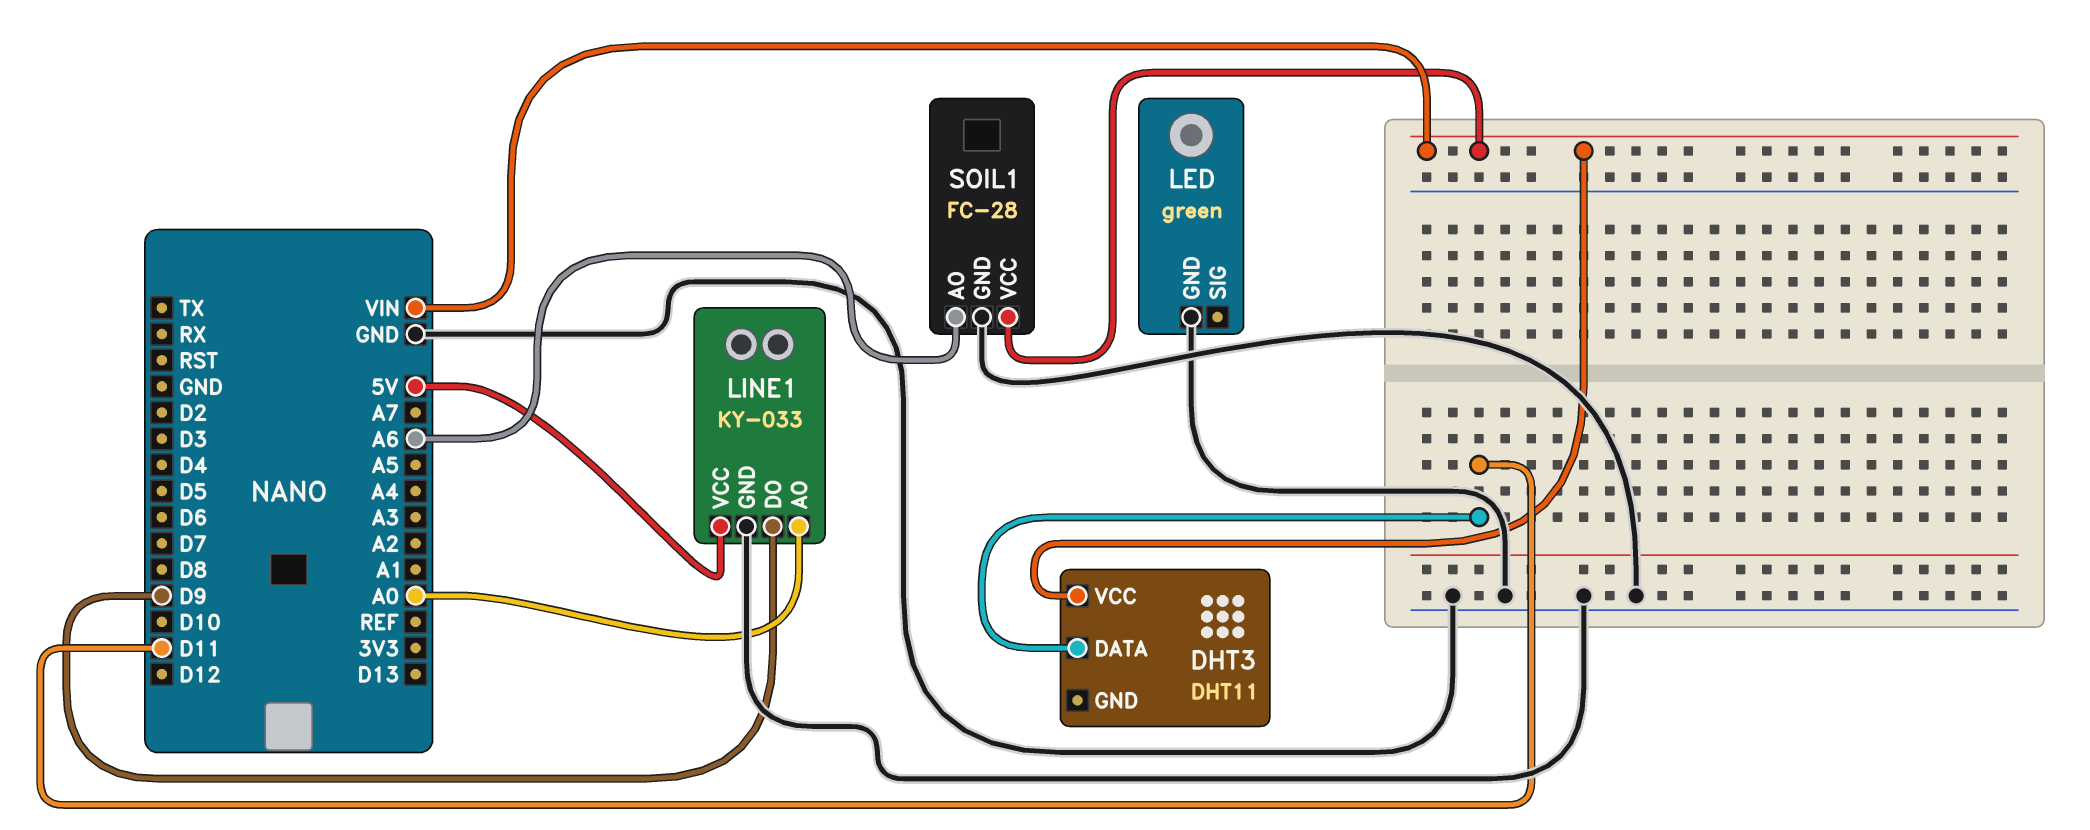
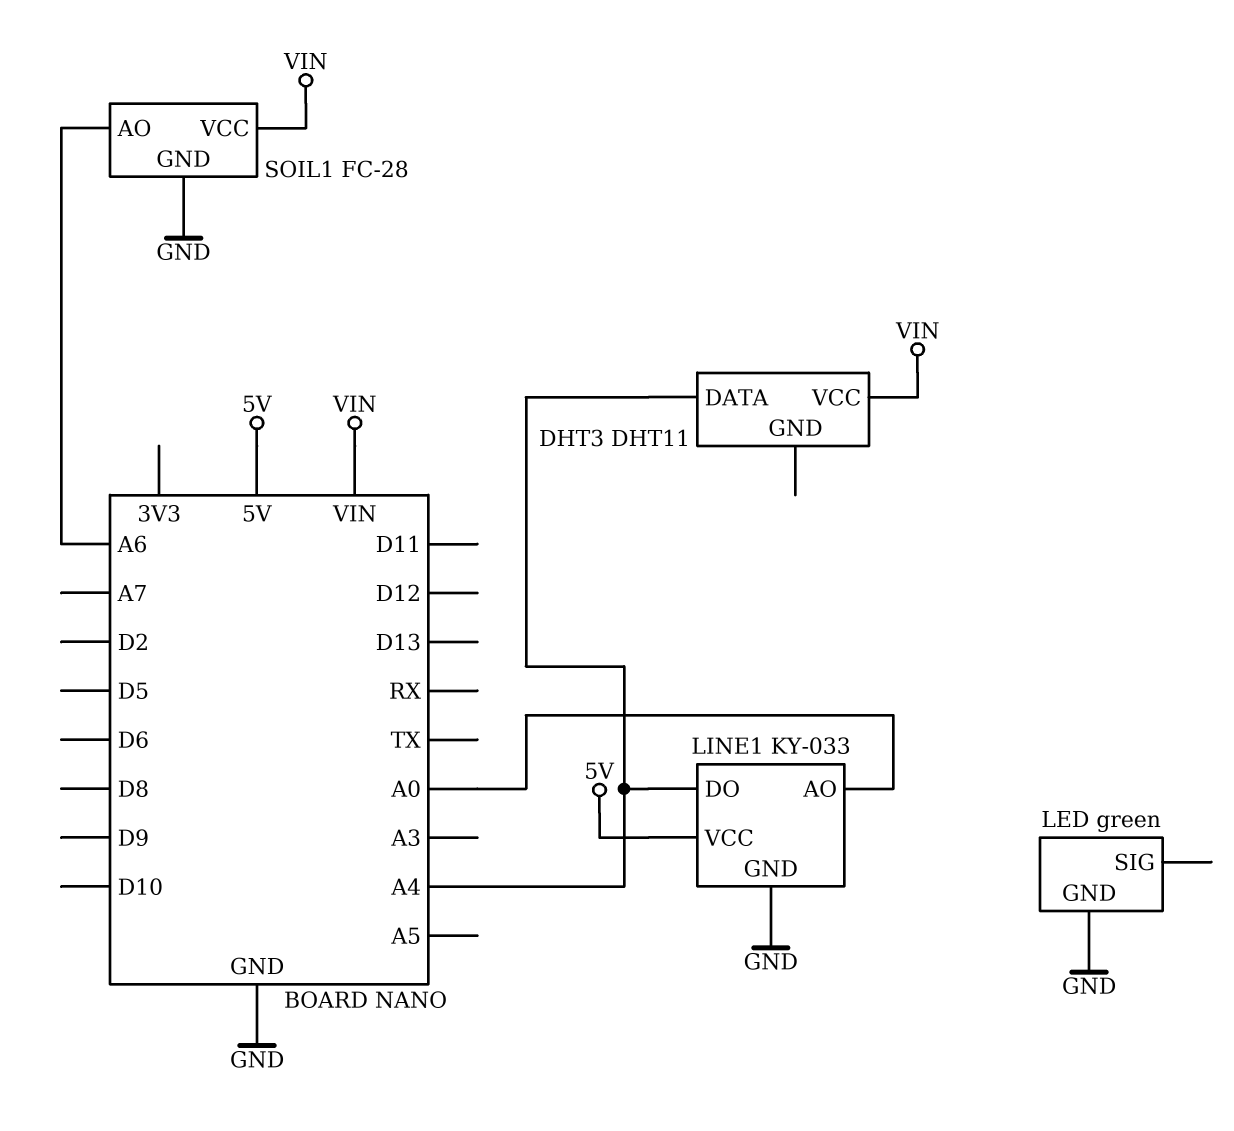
DHT3 pin DATA: D11 -> A4
LINE1 pin DO: D9 -> A4

